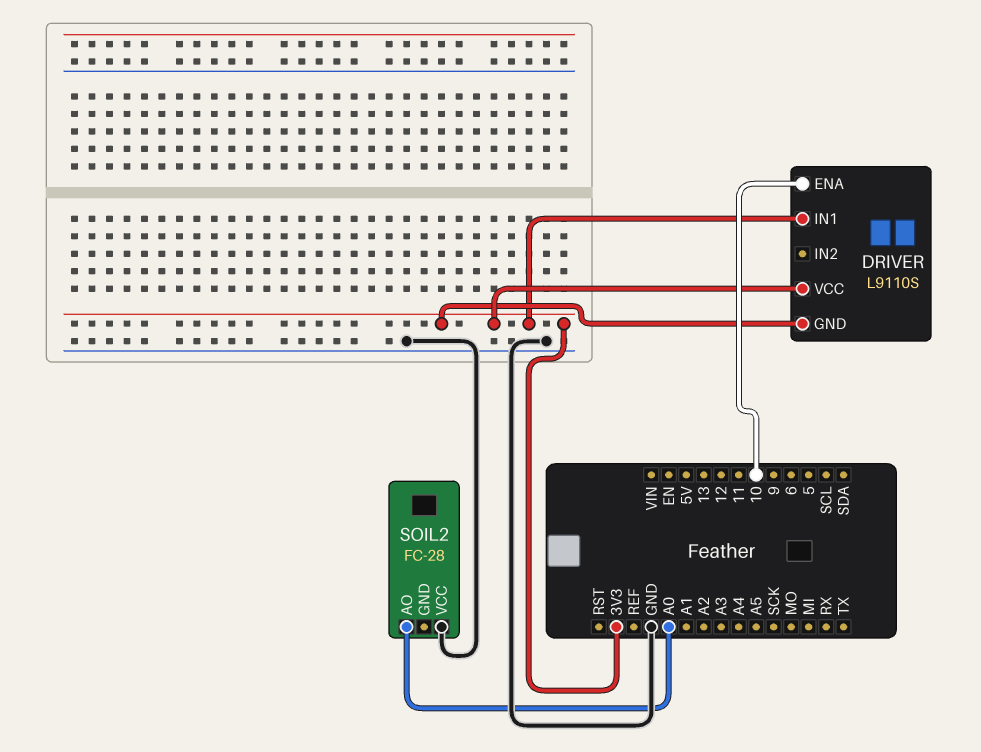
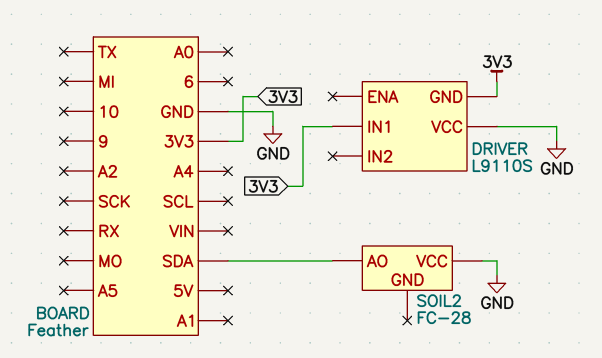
DRIVER pin ENA: 10 -> none
DRIVER pin VCC: 3V3 -> GND
SOIL2 pin AO: A0 -> SDA

